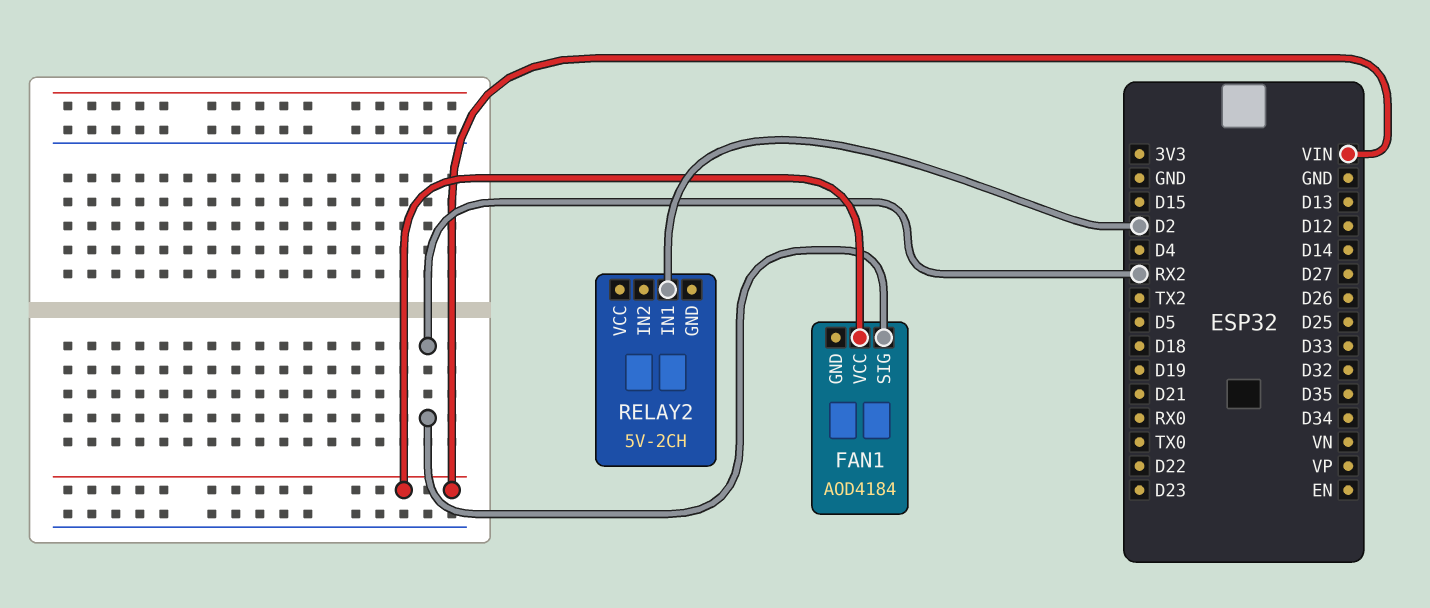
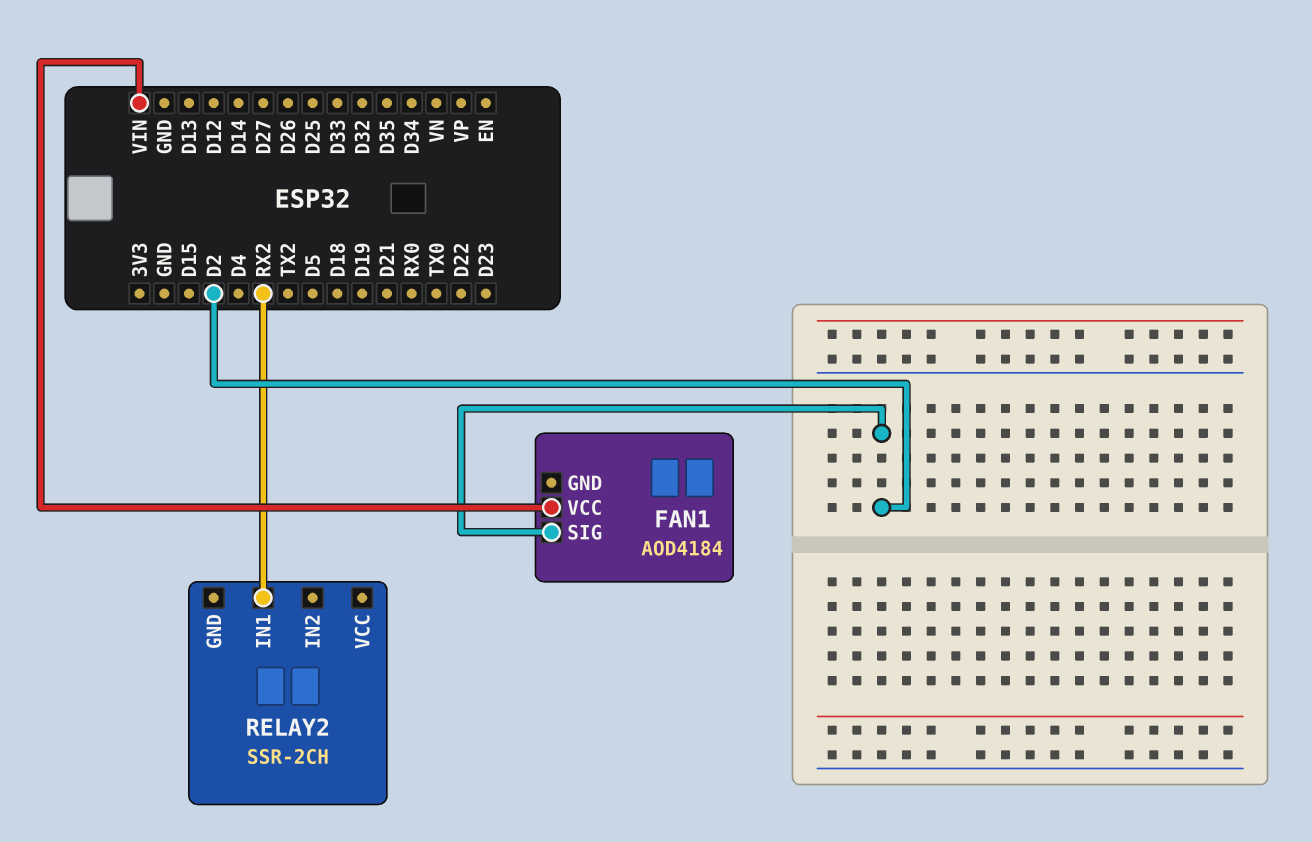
FAN1 pin SIG: RX2 -> D2
RELAY2: 5V-2CH -> SSR-2CH
RELAY2 pin IN1: D2 -> RX2

